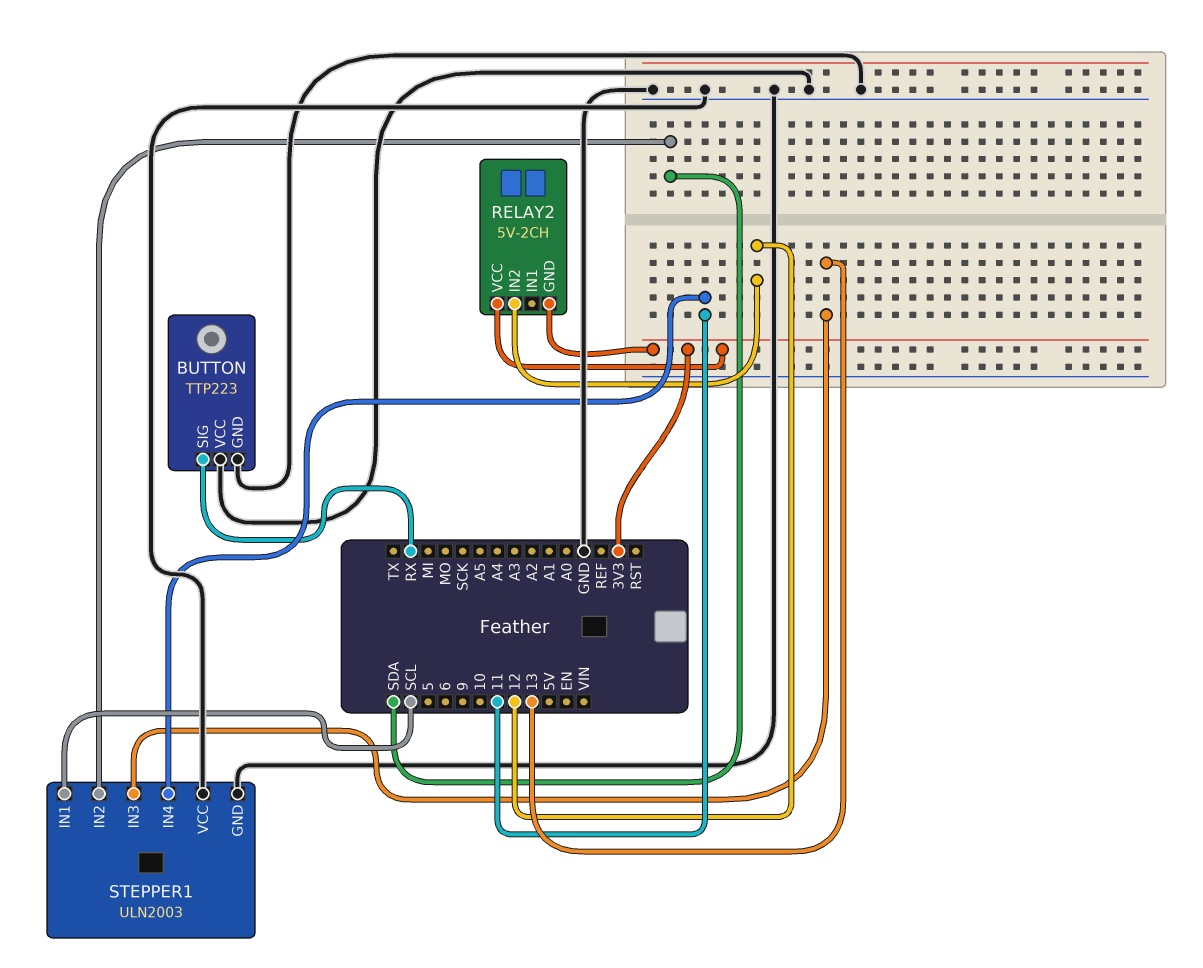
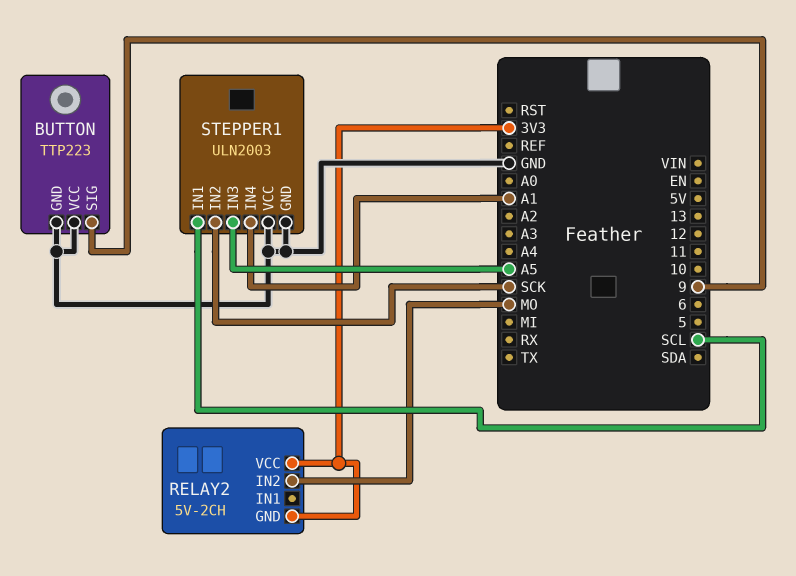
BUTTON pin SIG: RX -> 9
RELAY2 pin IN2: 12 -> MO
STEPPER1 pin IN2: SDA -> SCK
STEPPER1 pin IN3: 13 -> A5
STEPPER1 pin IN4: 11 -> A1

